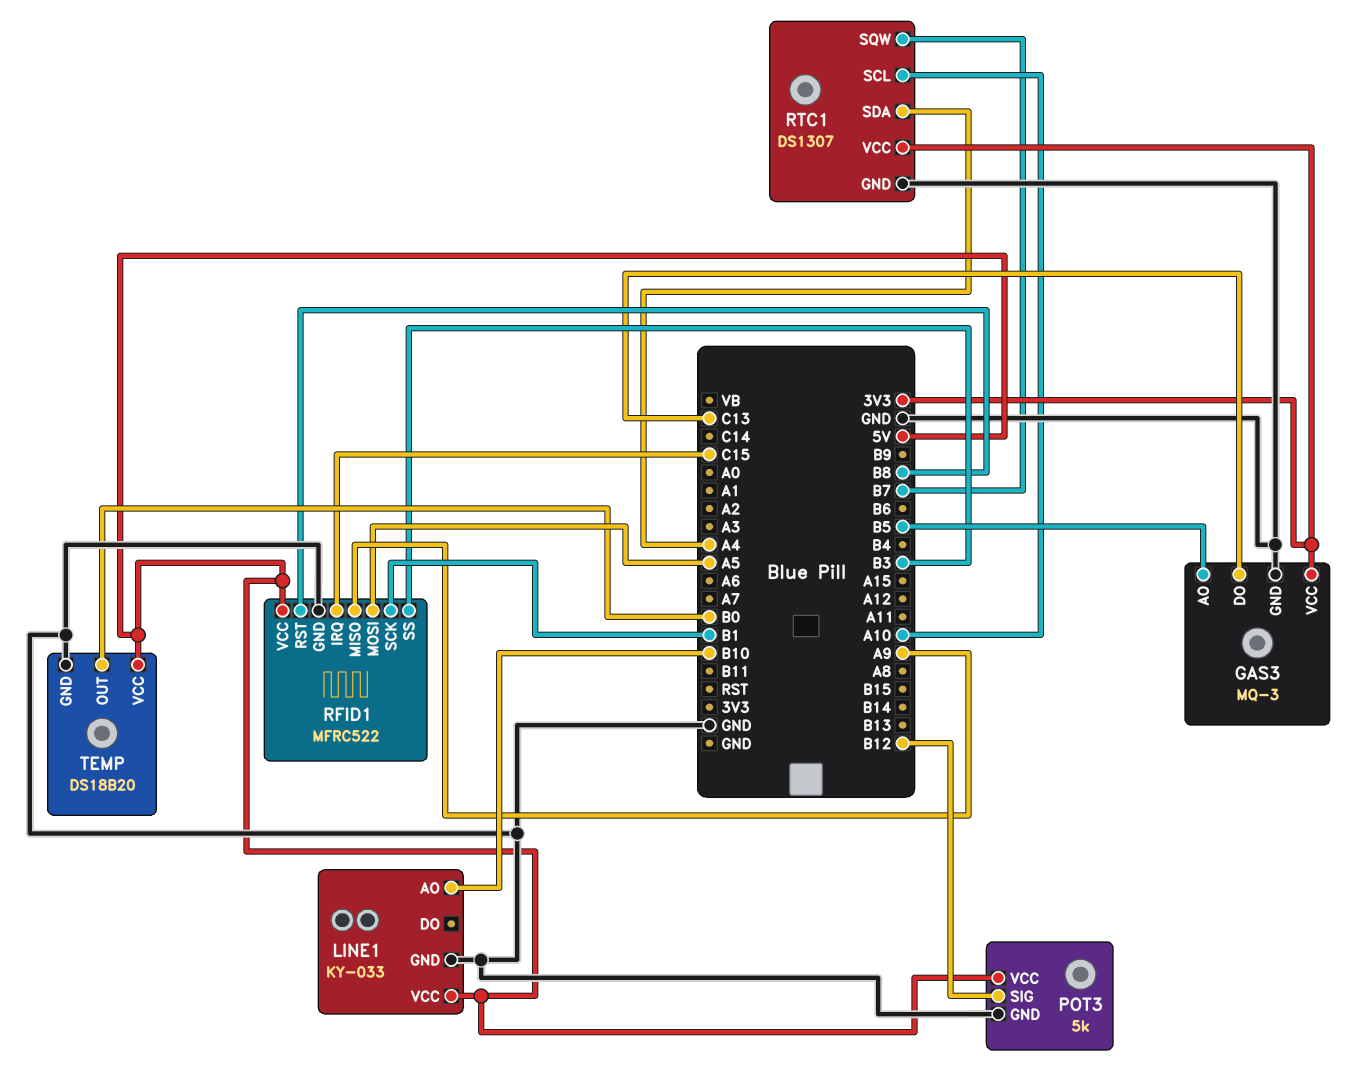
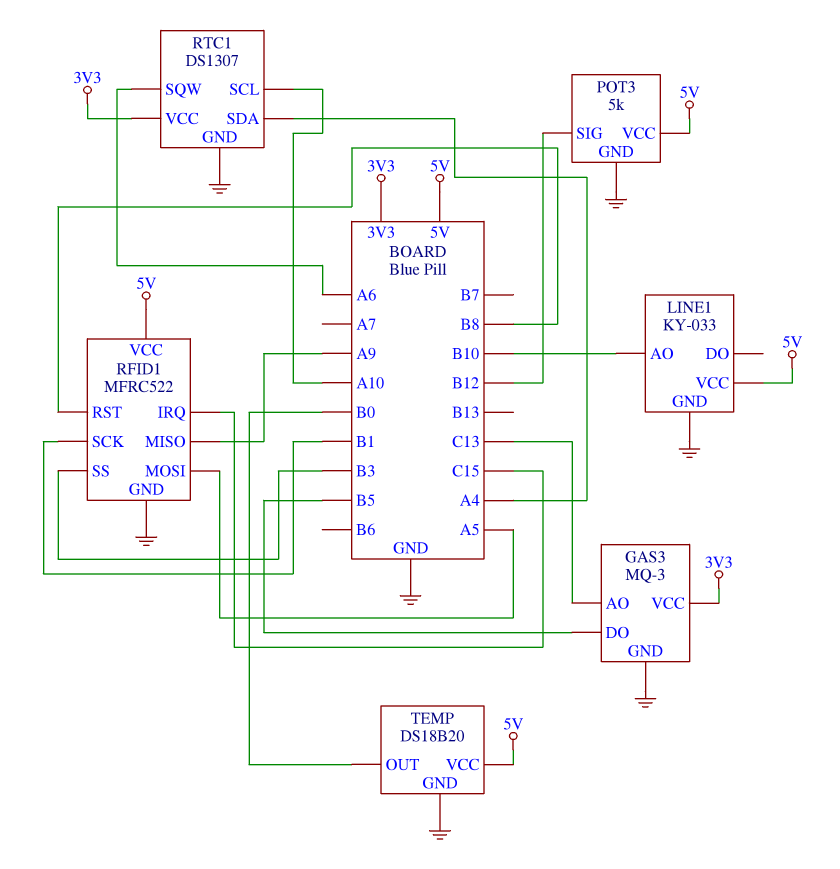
GAS3 pin AO: B5 -> C13
GAS3 pin DO: C13 -> B5
RTC1 pin SQW: B7 -> A6

